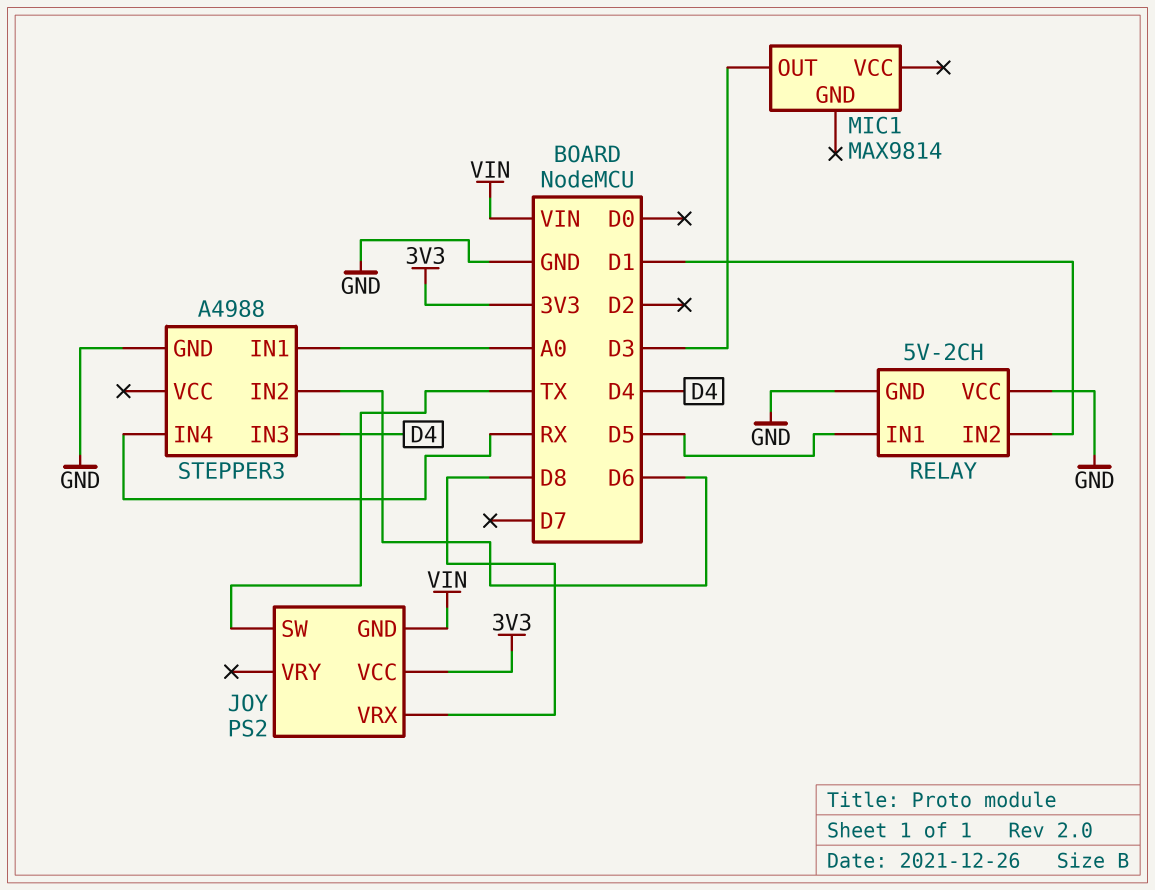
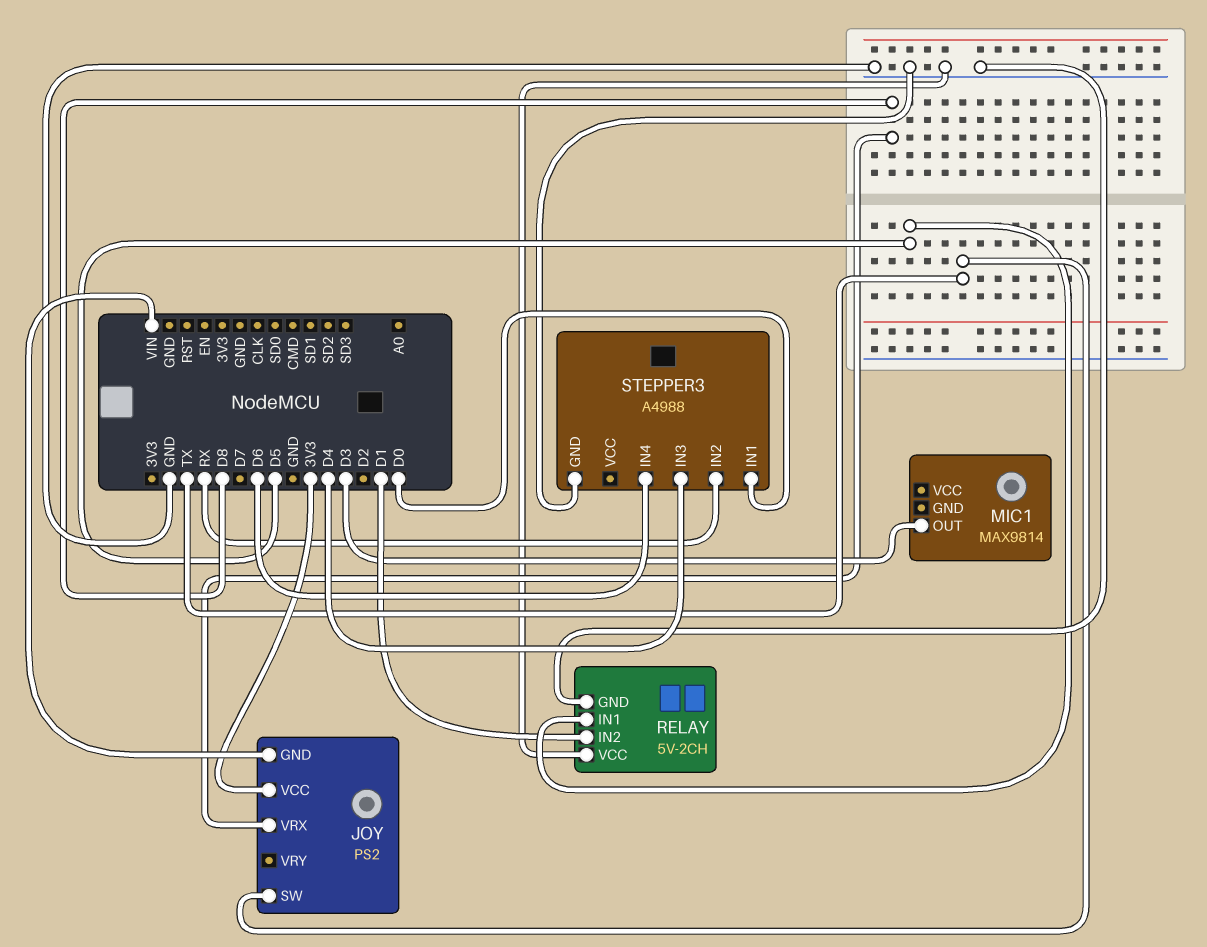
STEPPER3 pin IN1: A0 -> D0
STEPPER3 pin IN2: D6 -> RX
STEPPER3 pin IN4: RX -> D6

